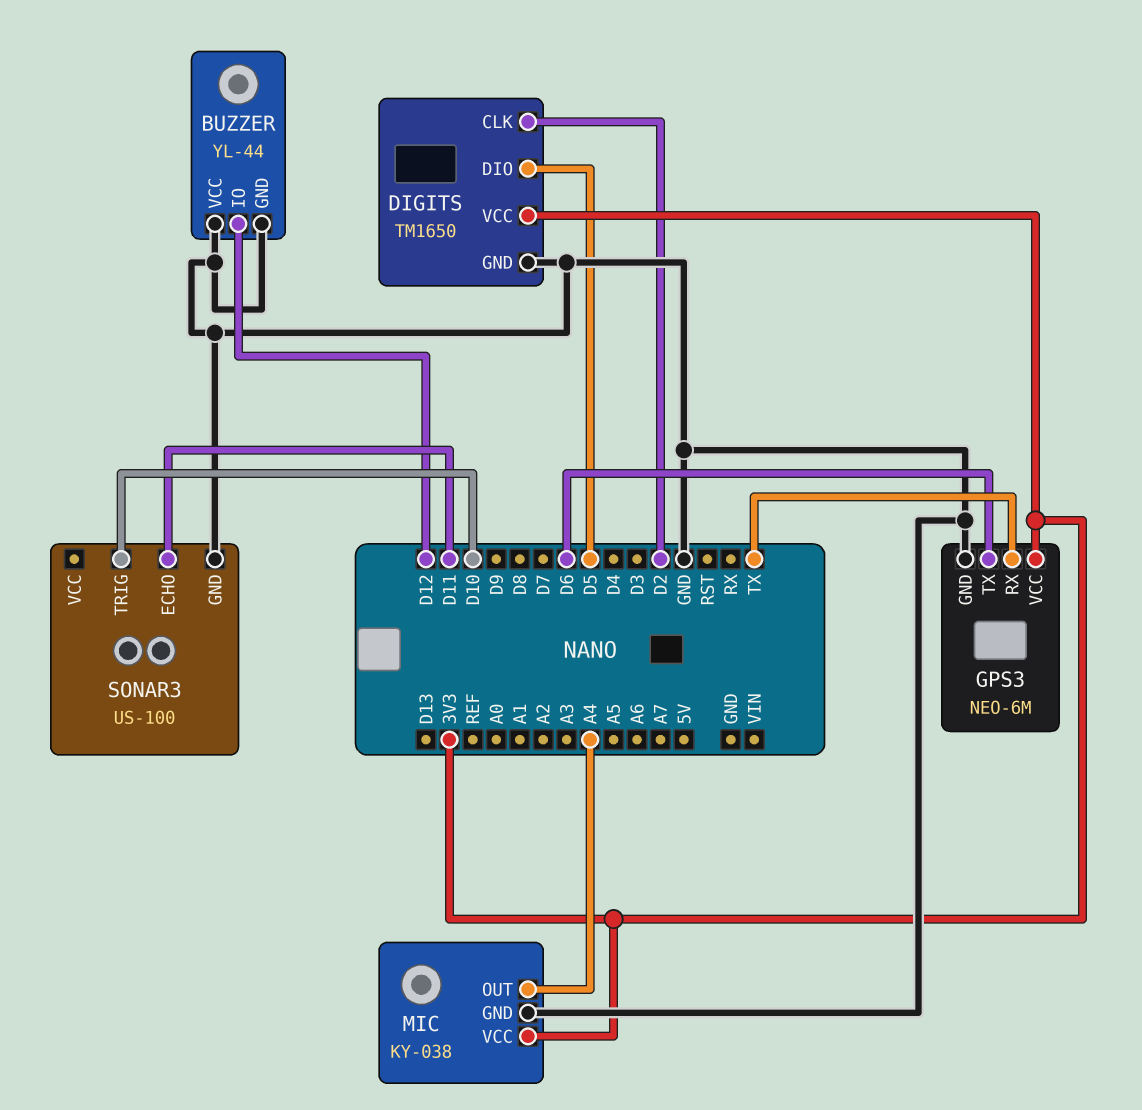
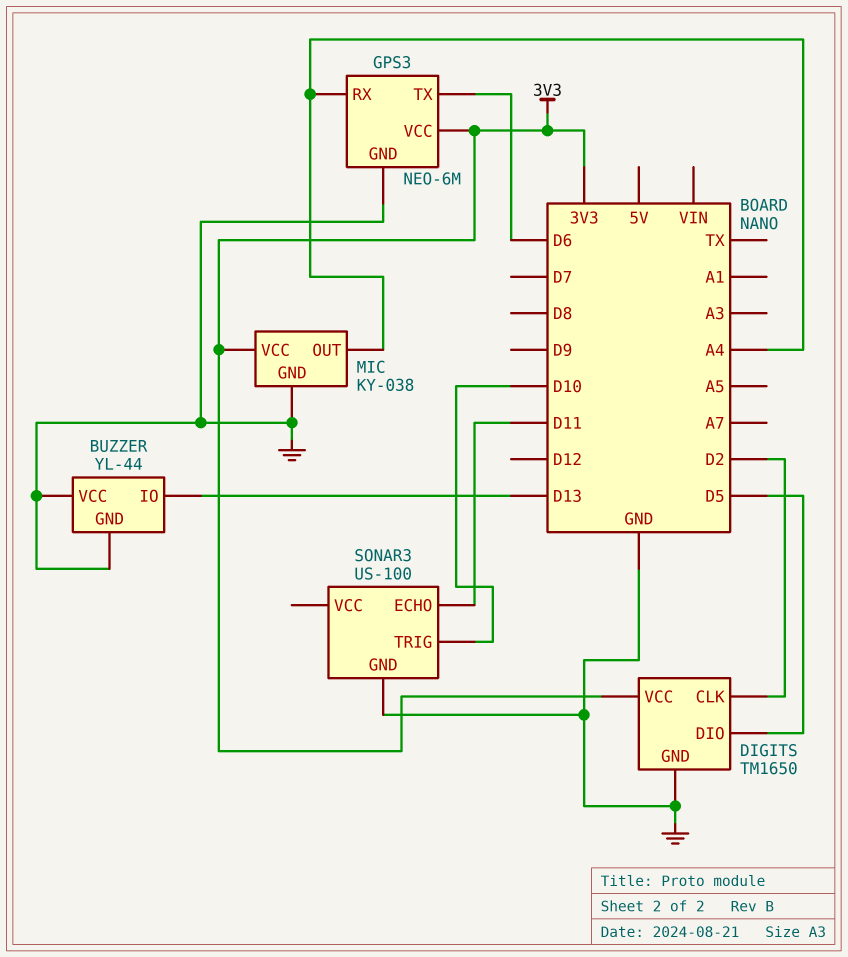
BUZZER pin IO: D12 -> D13
GPS3 pin RX: TX -> A4

